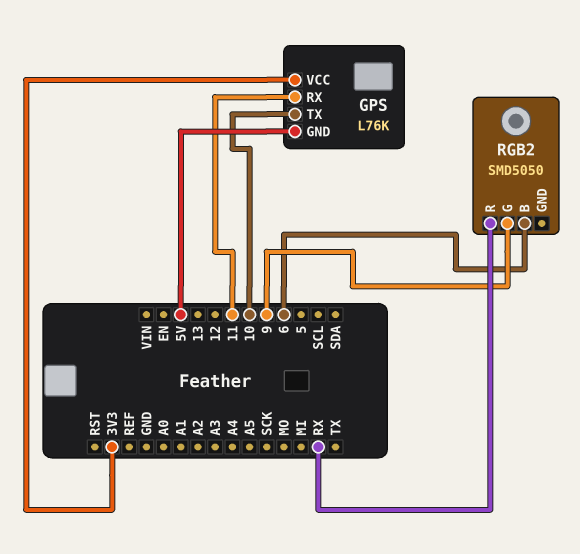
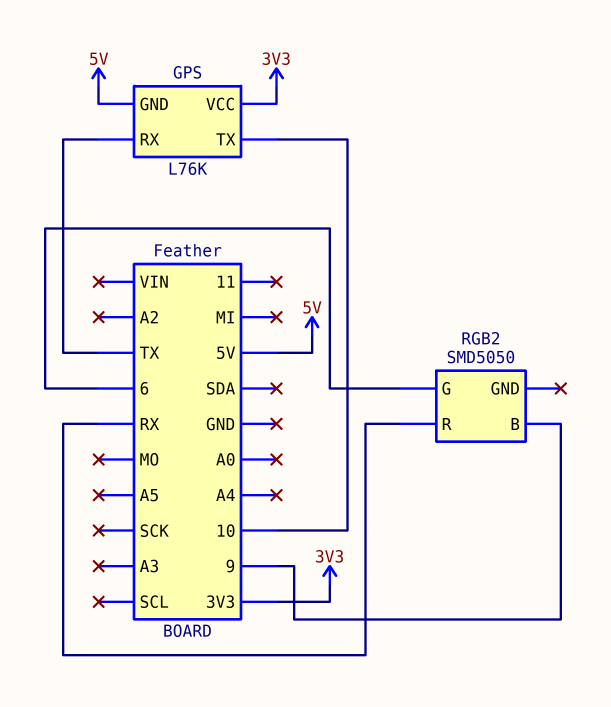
GPS pin RX: 11 -> TX
RGB2 pin B: 6 -> 9
RGB2 pin G: 9 -> 6

